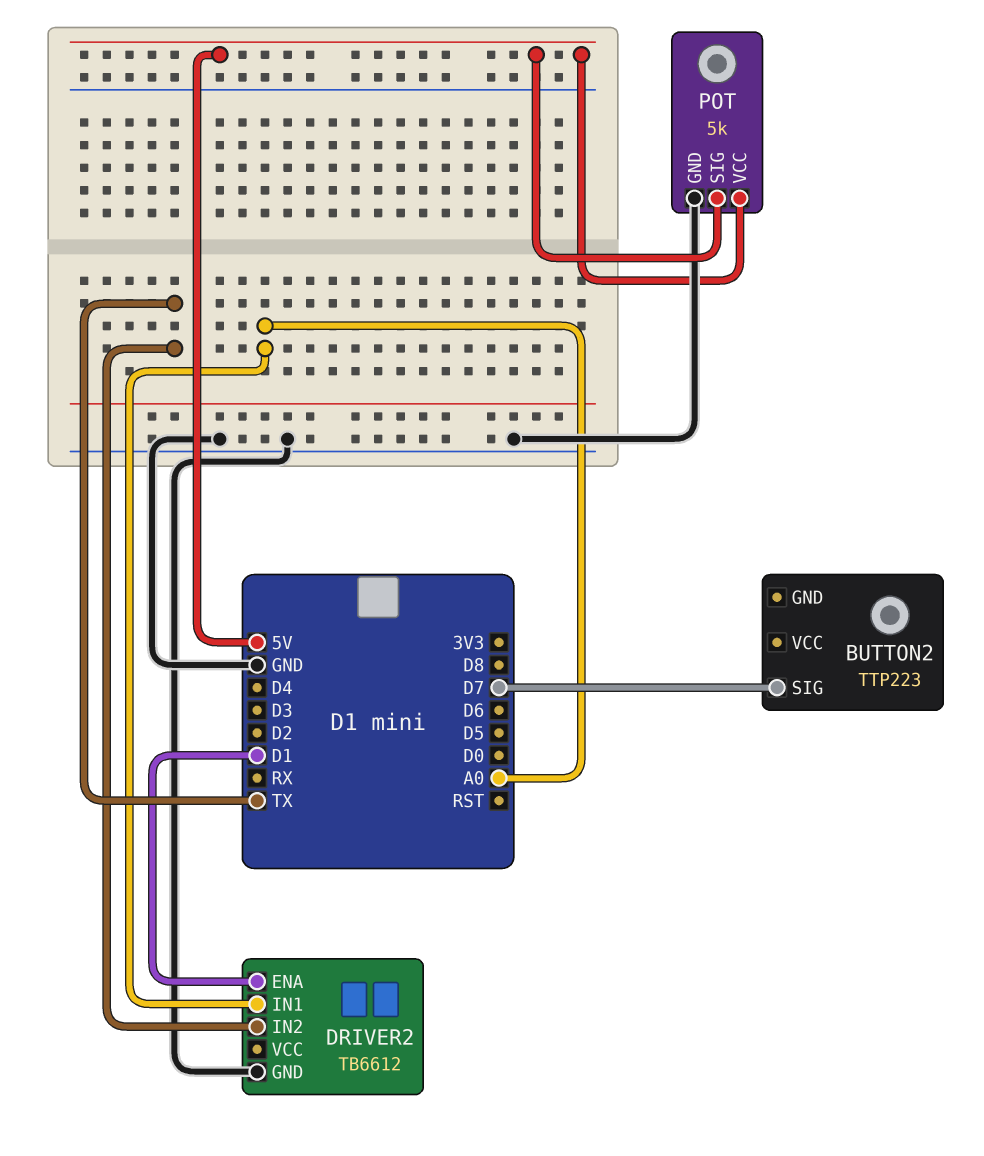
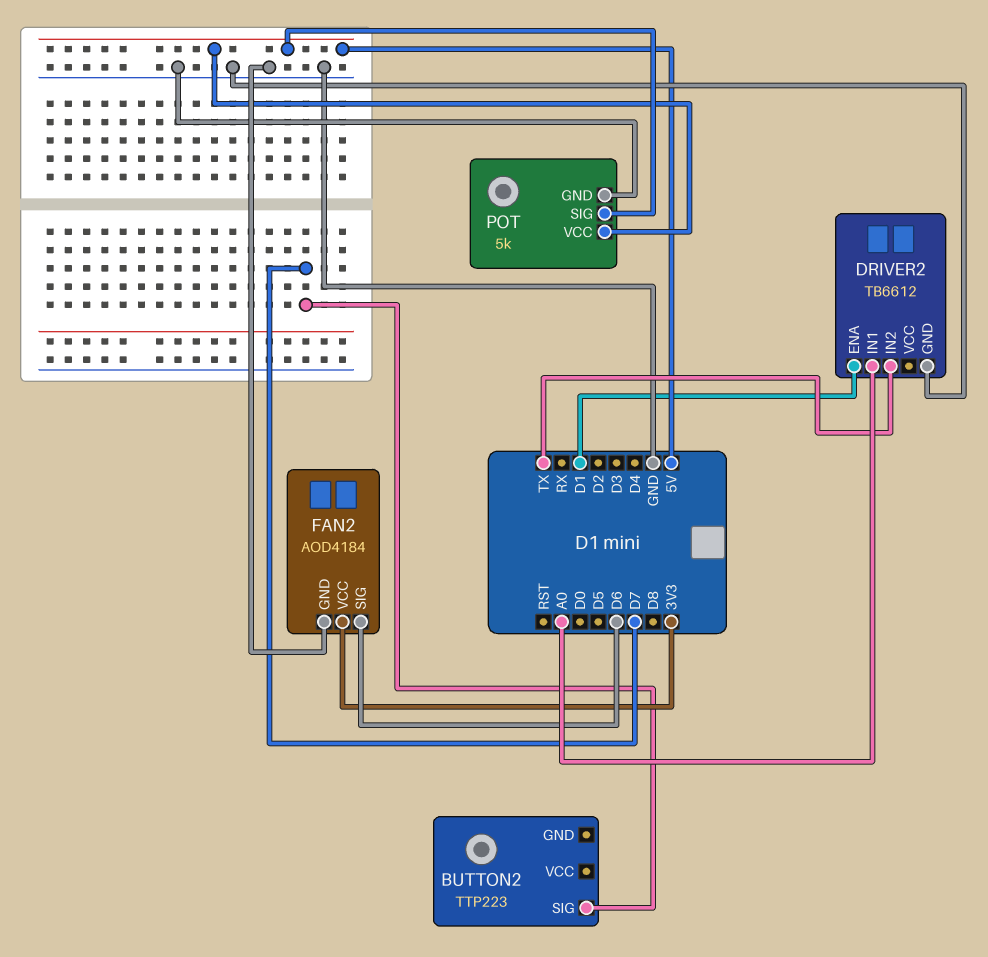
FAN2: none -> AOD4184
FAN2 pin GND: none -> GND
FAN2 pin SIG: none -> D6
FAN2 pin VCC: none -> 3V3

